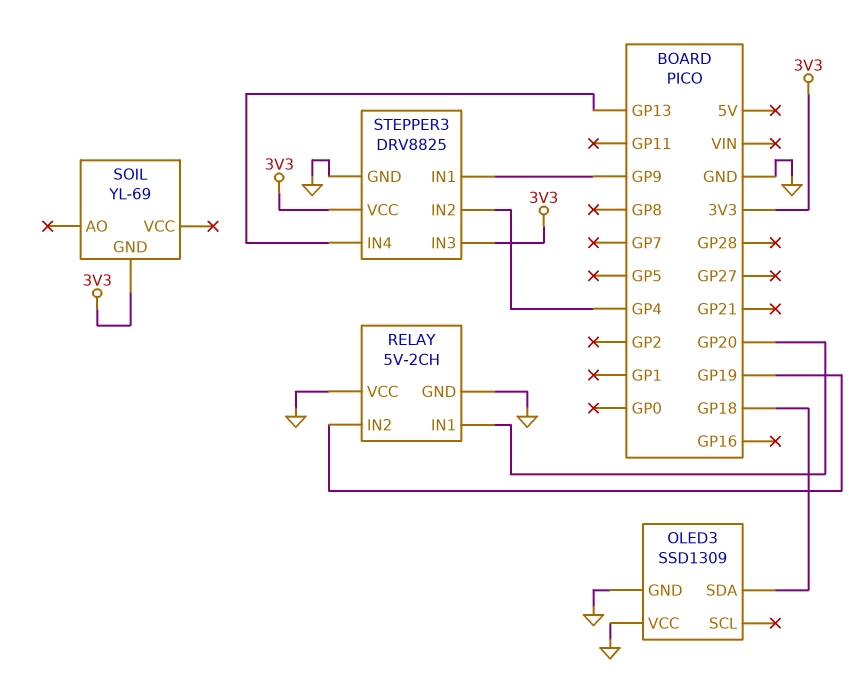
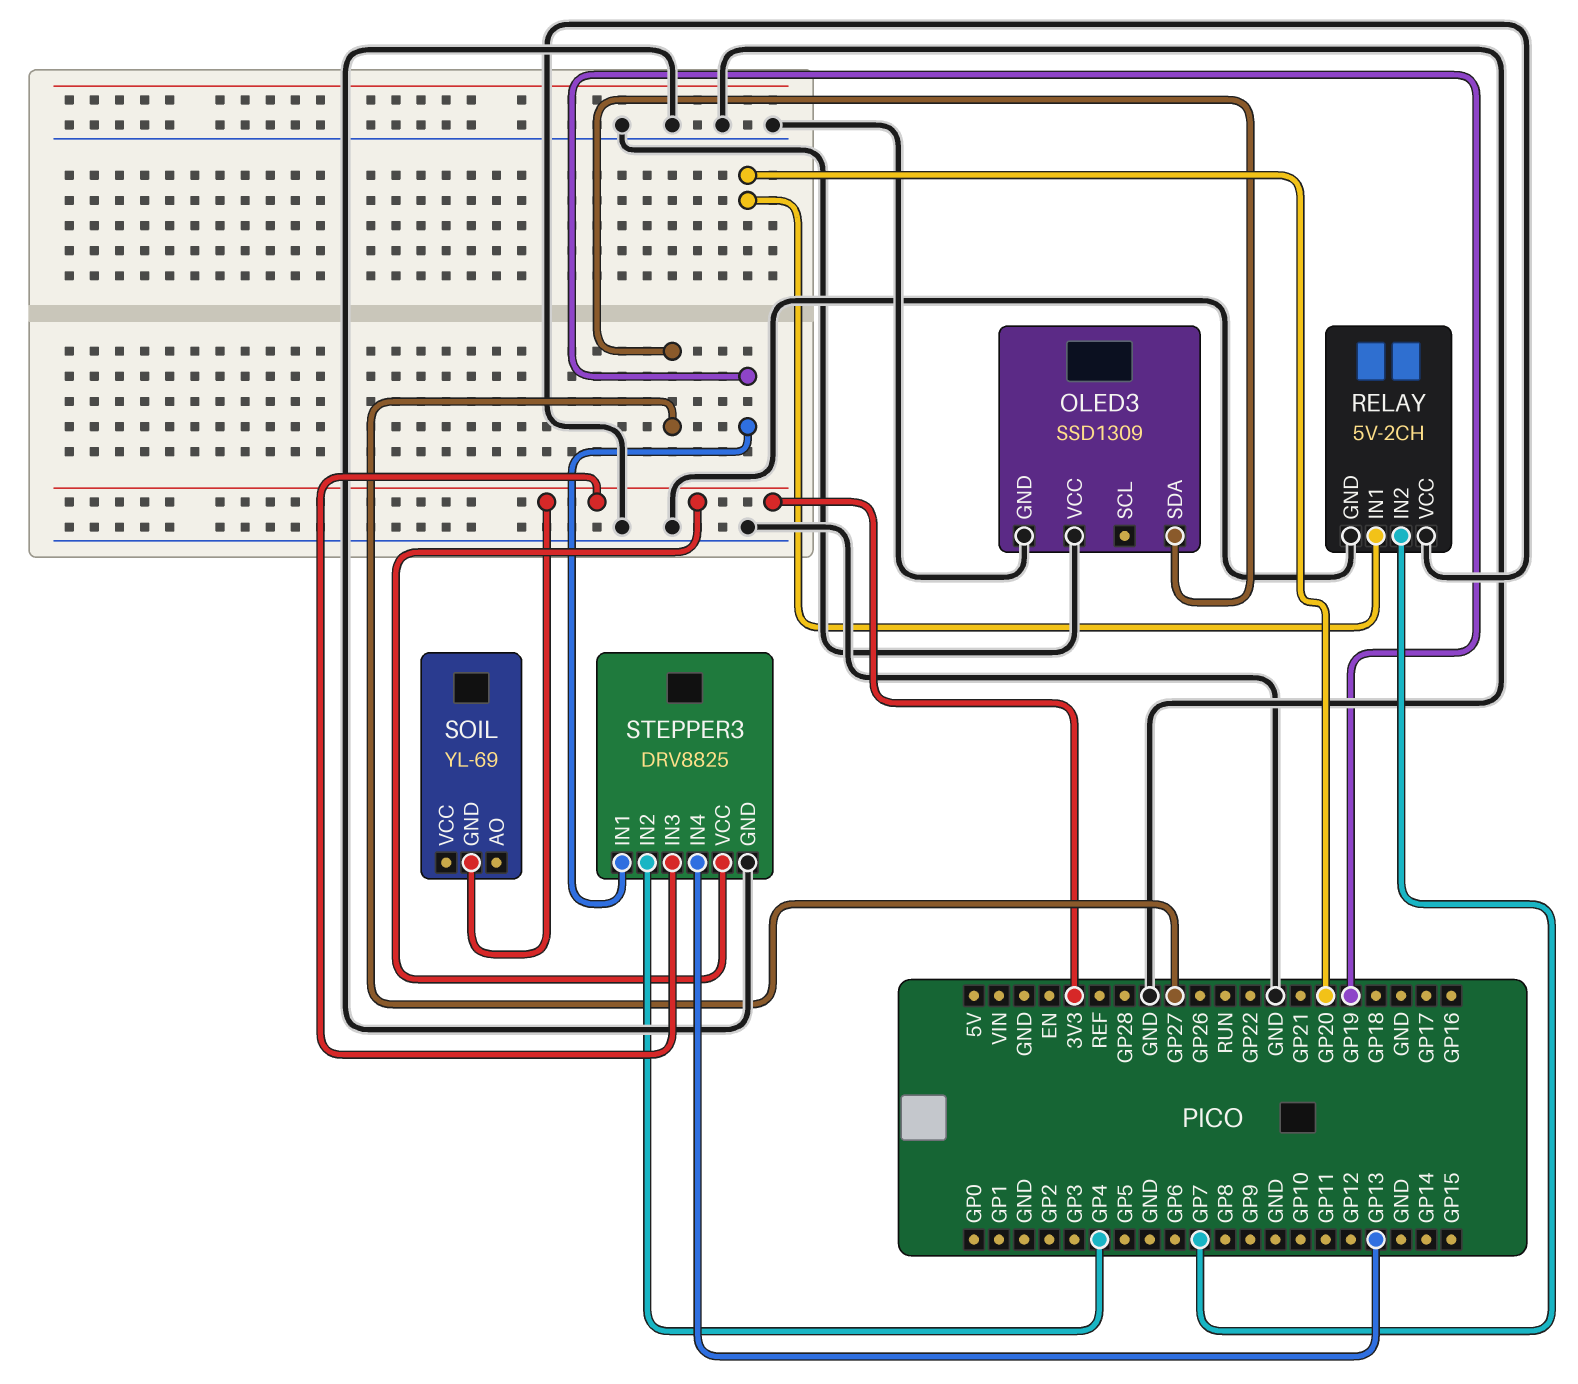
OLED3 pin SDA: GP18 -> GP27
RELAY pin IN2: GP19 -> GP7
STEPPER3 pin IN1: GP9 -> GP19

